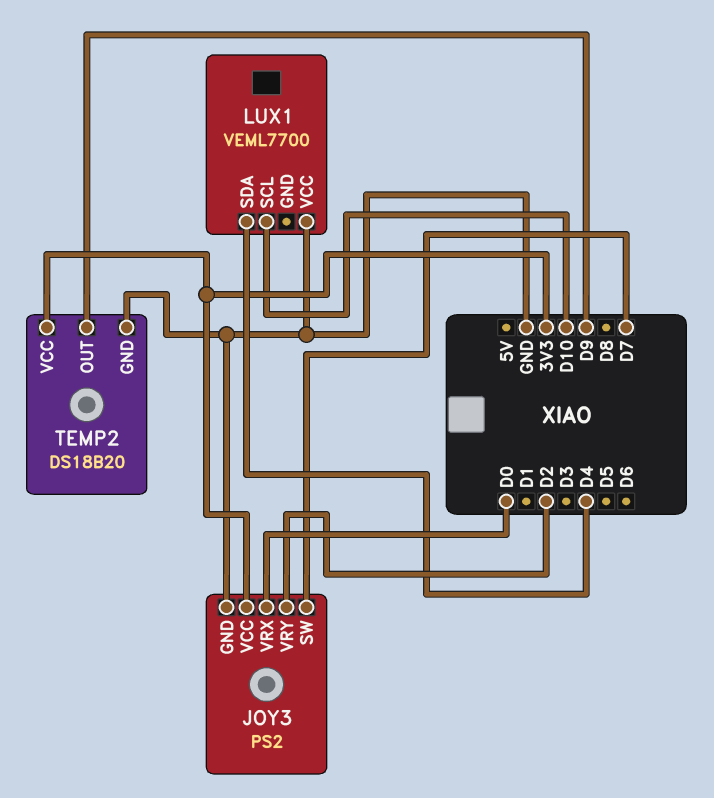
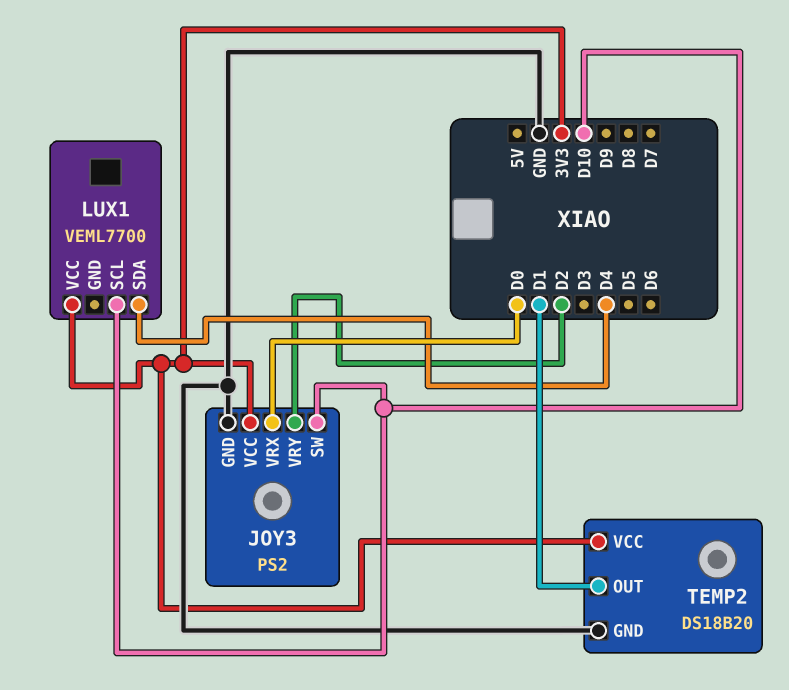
JOY3 pin SW: D7 -> D10
LUX1 pin VCC: GND -> 3V3
TEMP2 pin OUT: D9 -> D1

